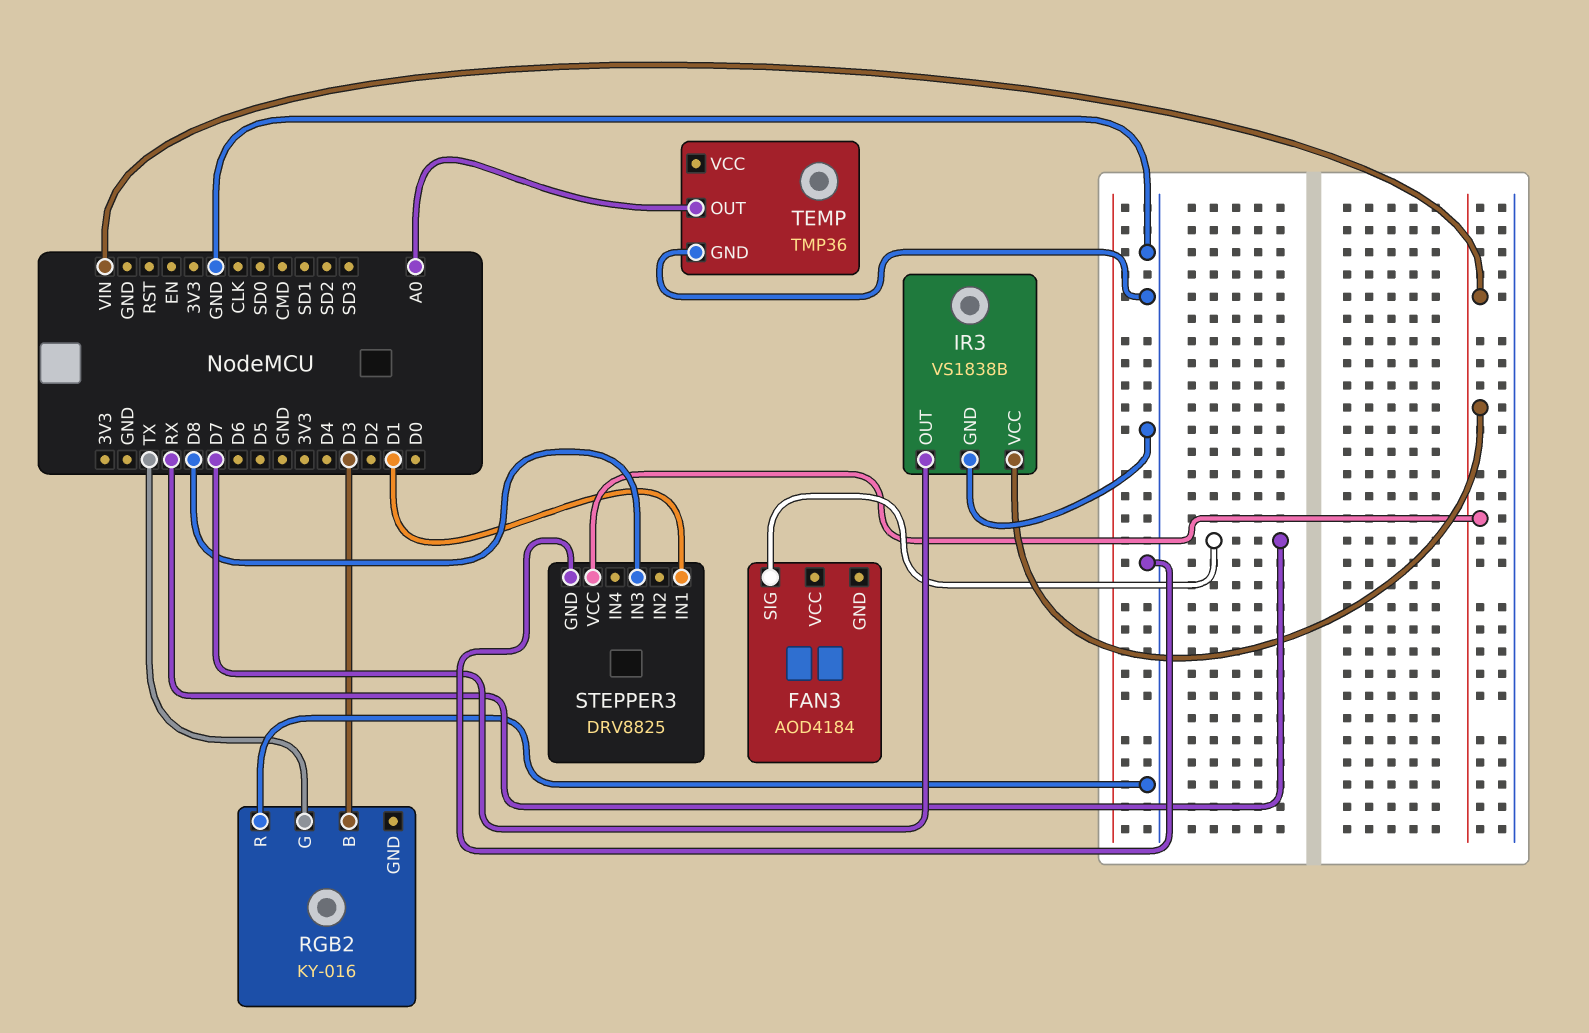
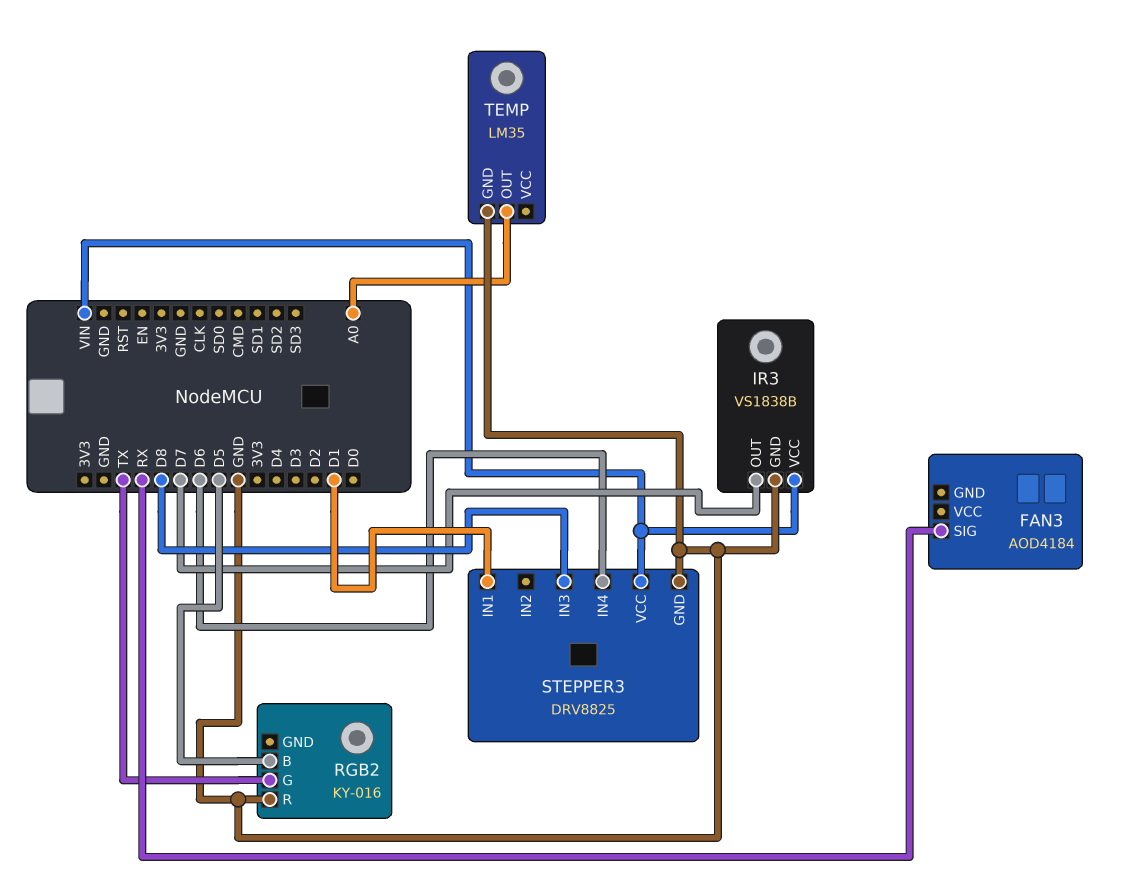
RGB2 pin B: D3 -> D5
STEPPER3 pin IN4: none -> D6
TEMP: TMP36 -> LM35

